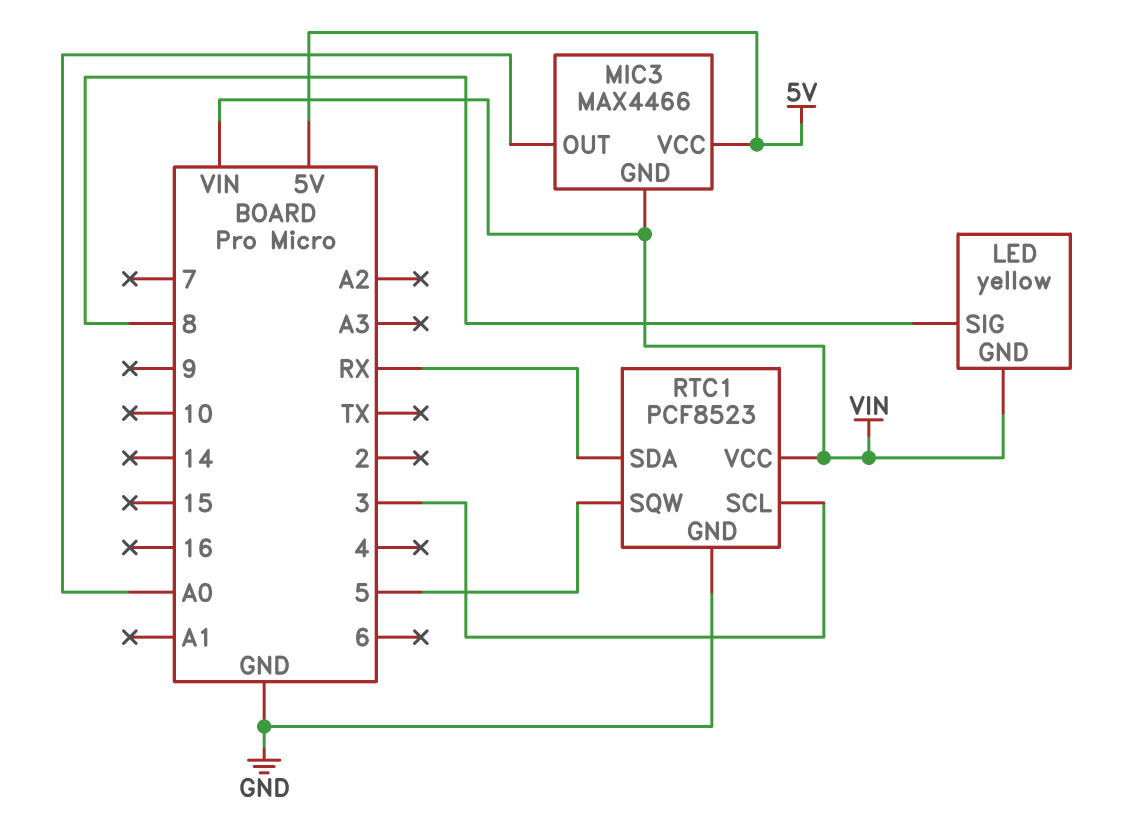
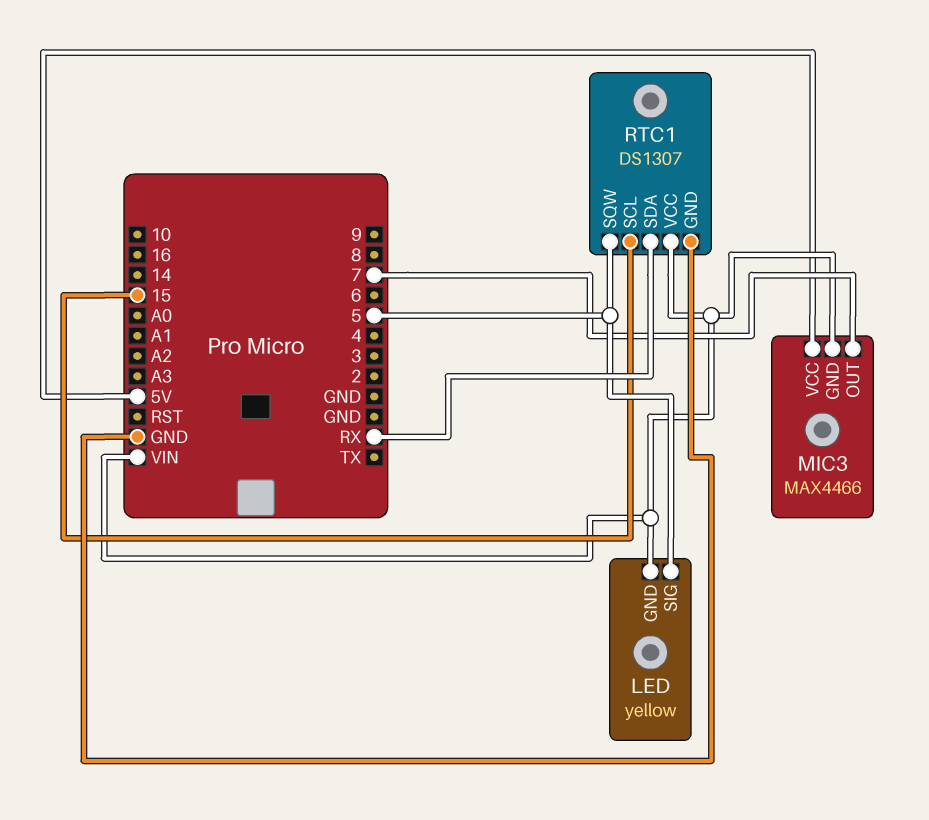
LED pin SIG: 8 -> 5
MIC3 pin OUT: A0 -> 7
RTC1: PCF8523 -> DS1307
RTC1 pin SCL: 3 -> 15

